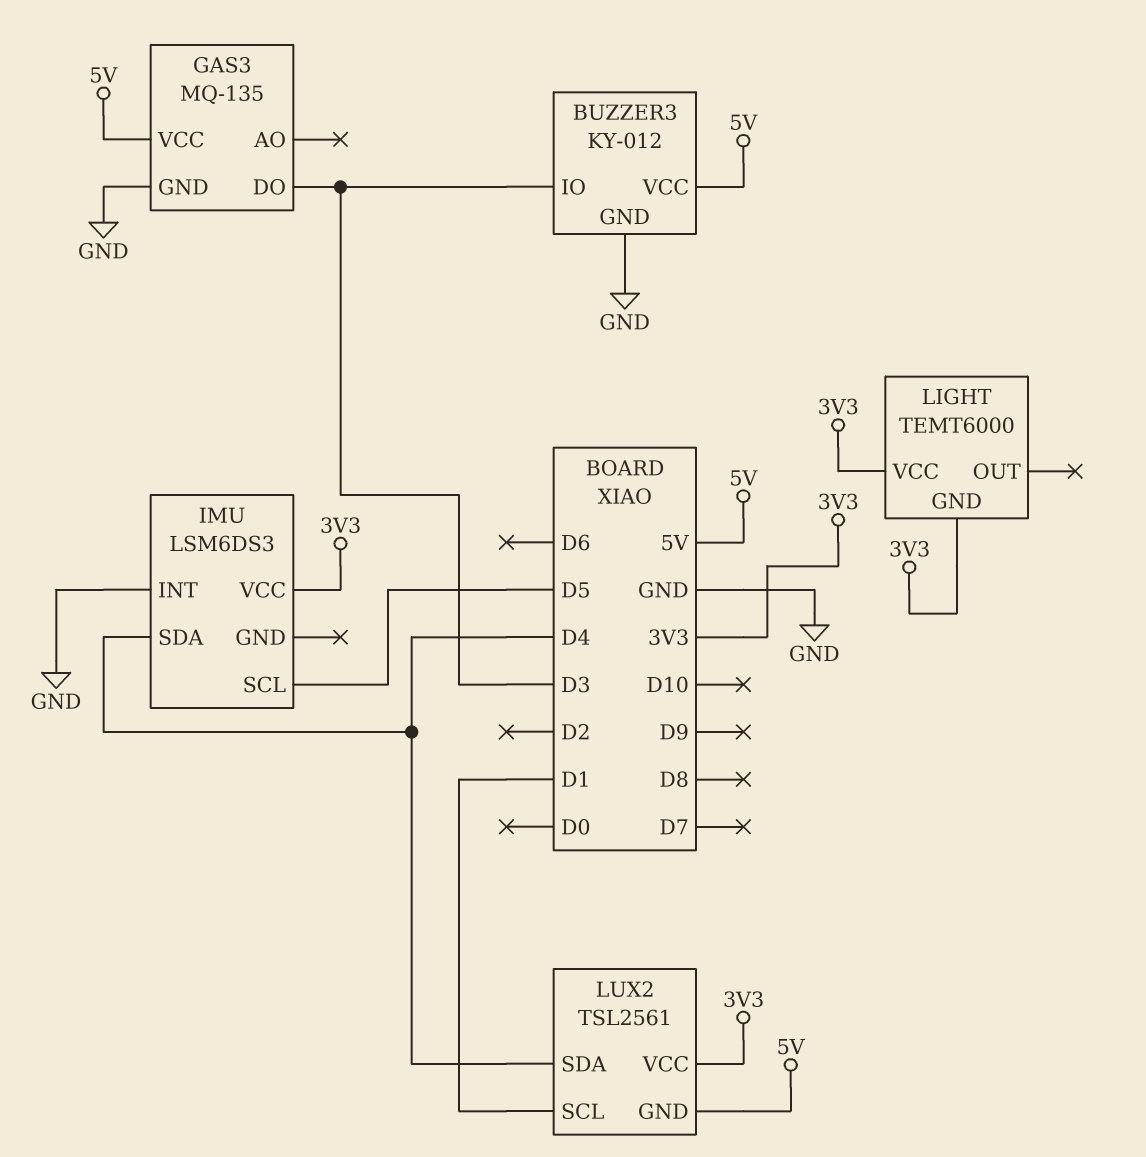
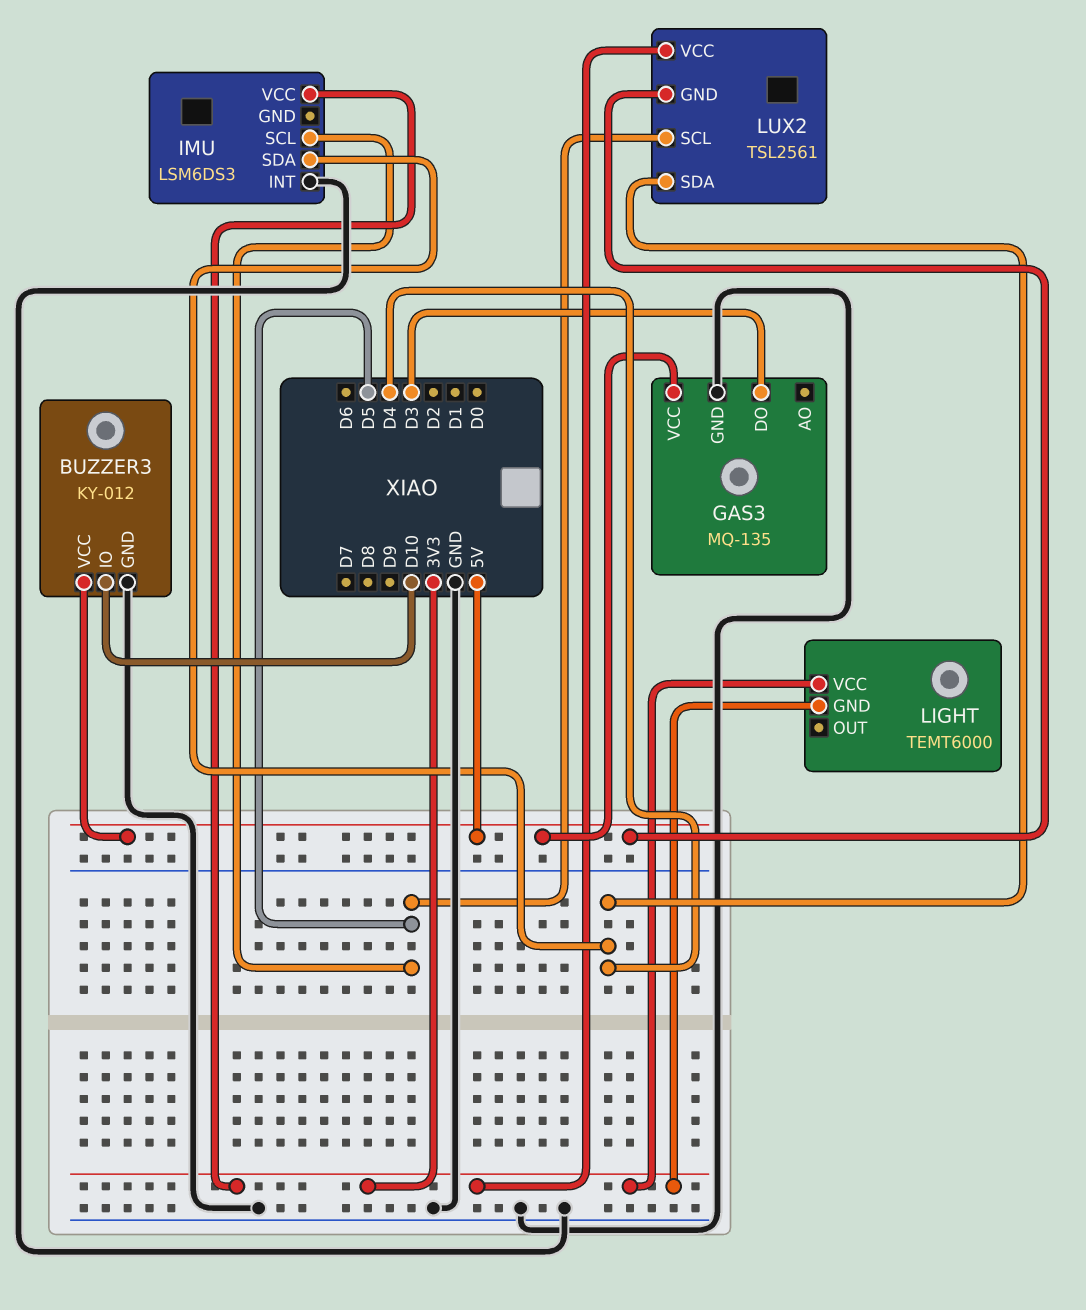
BUZZER3 pin IO: D3 -> D10
LUX2 pin SCL: D1 -> D5

